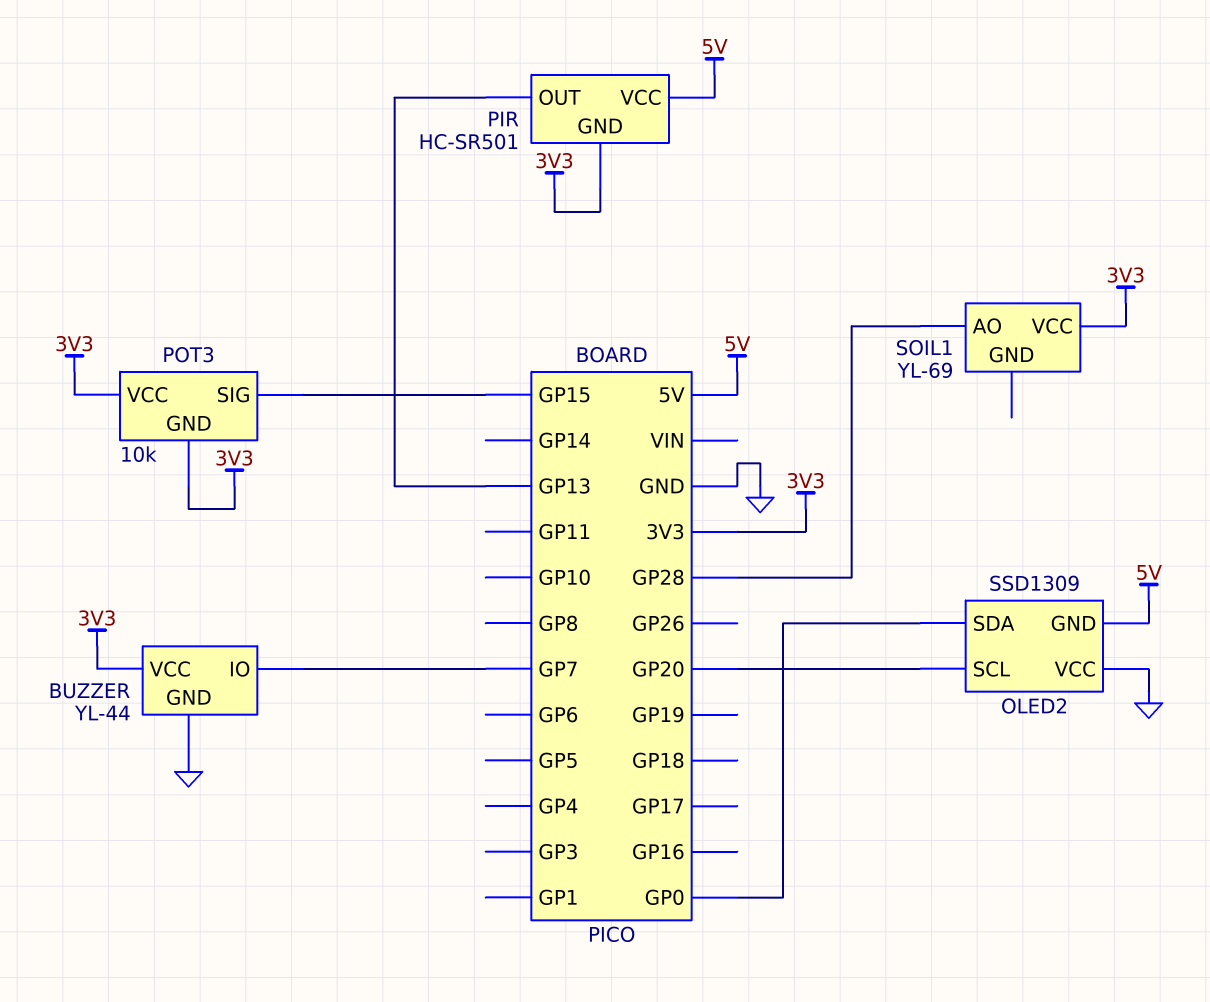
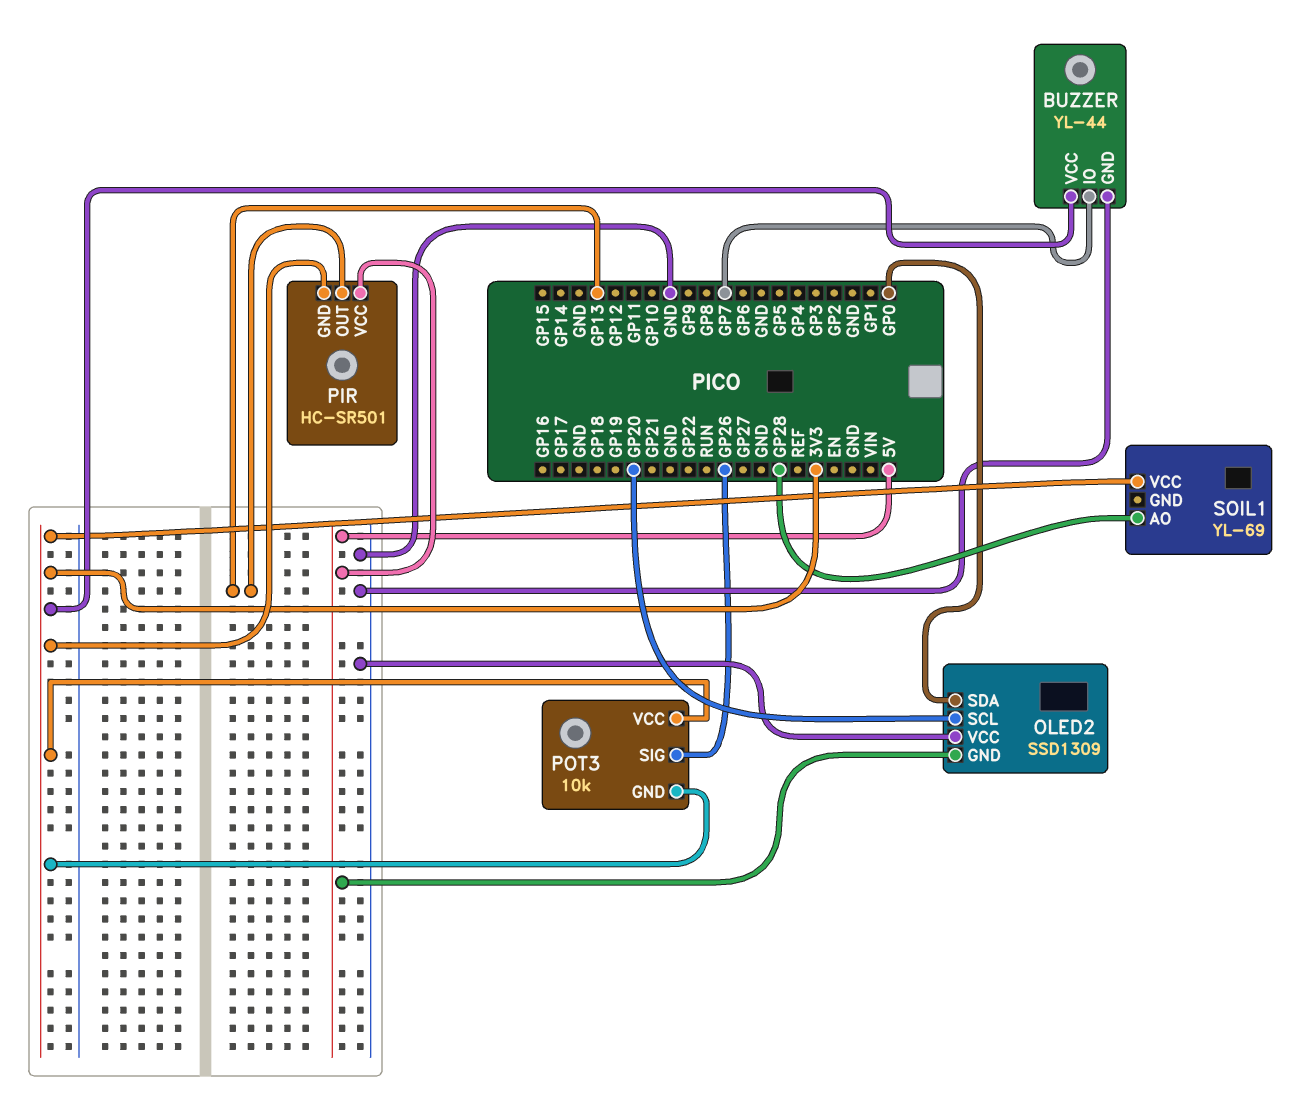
POT3 pin SIG: GP15 -> GP26

